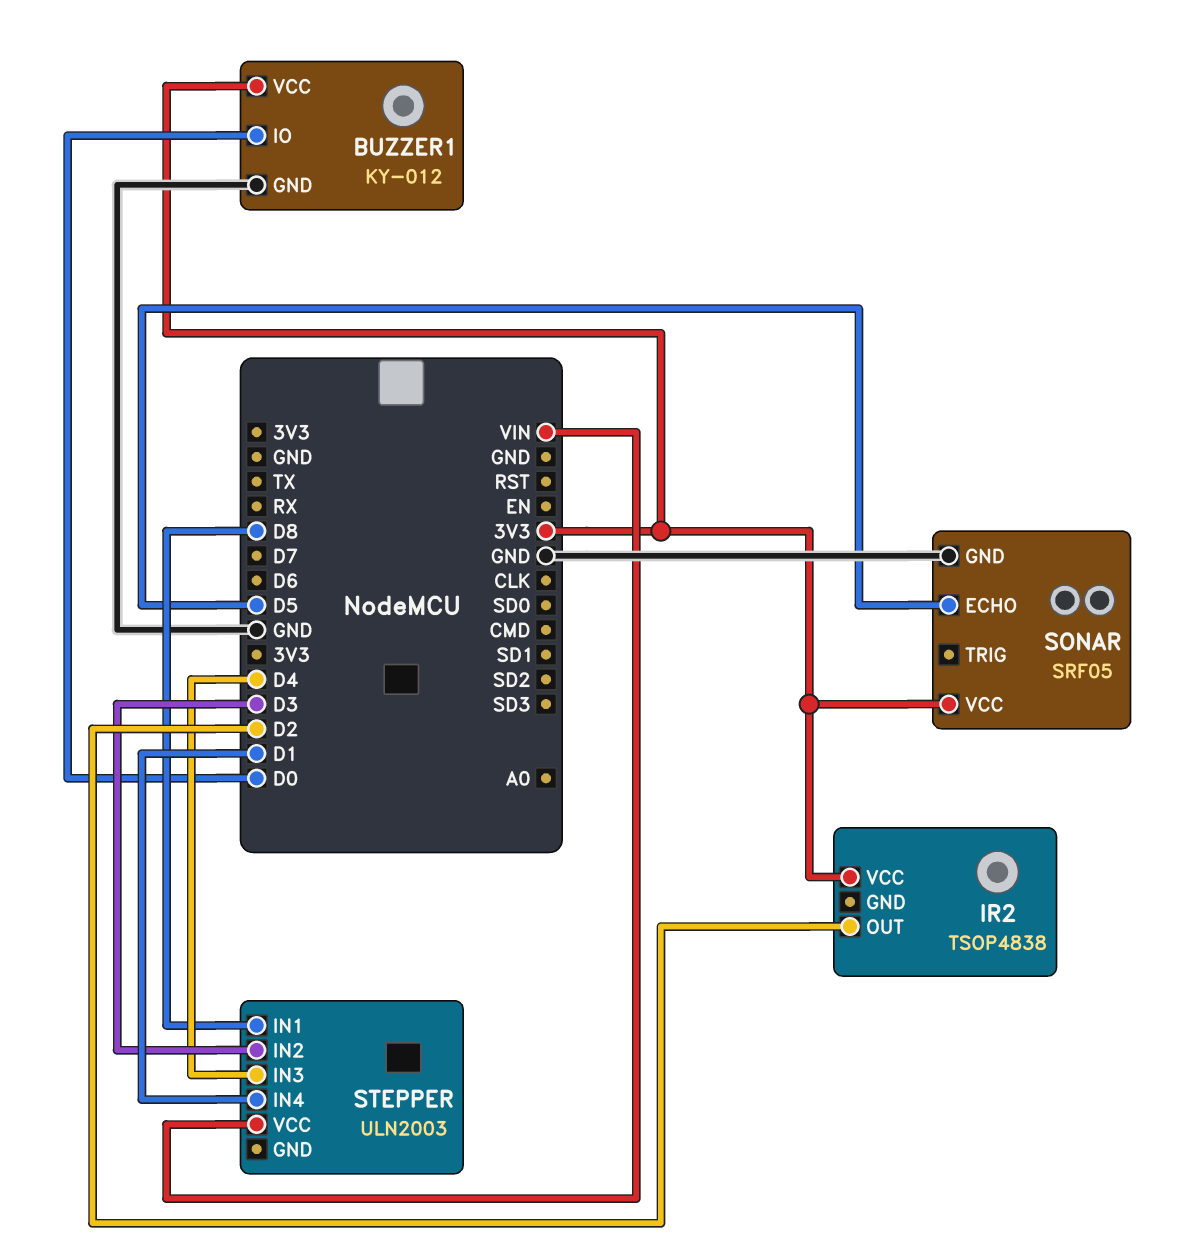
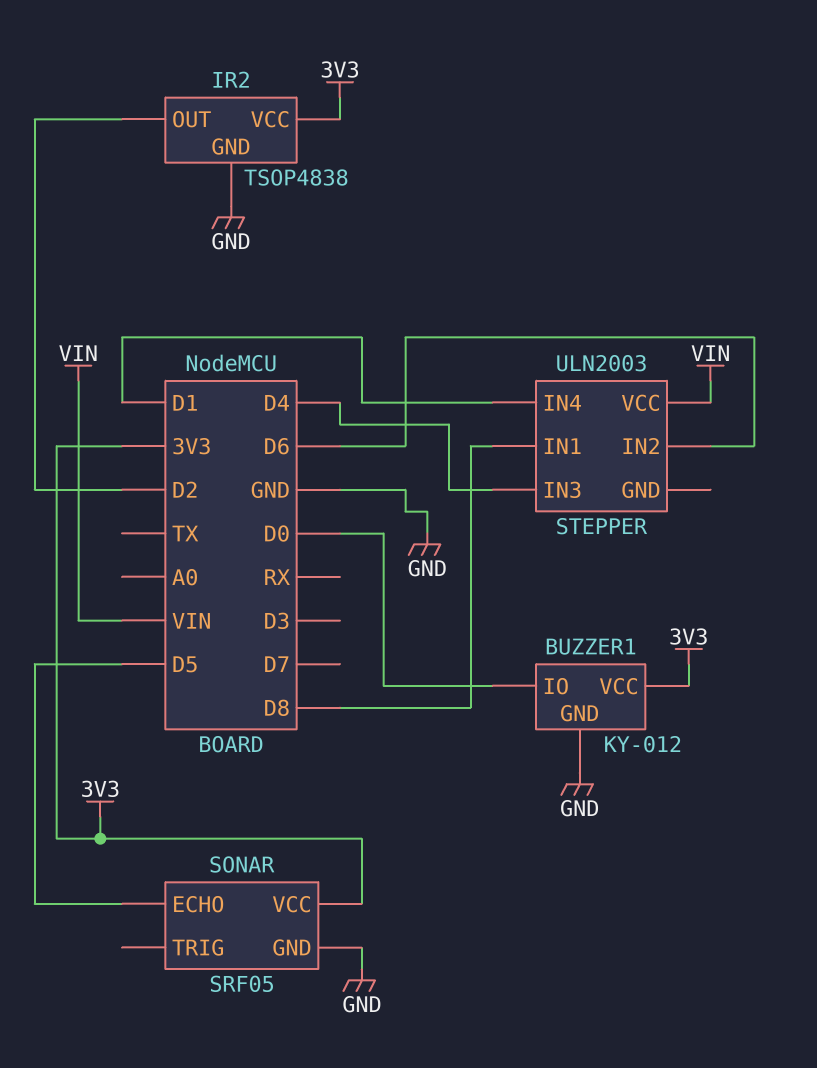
IR2 pin GND: none -> GND
STEPPER pin IN2: D3 -> D6

